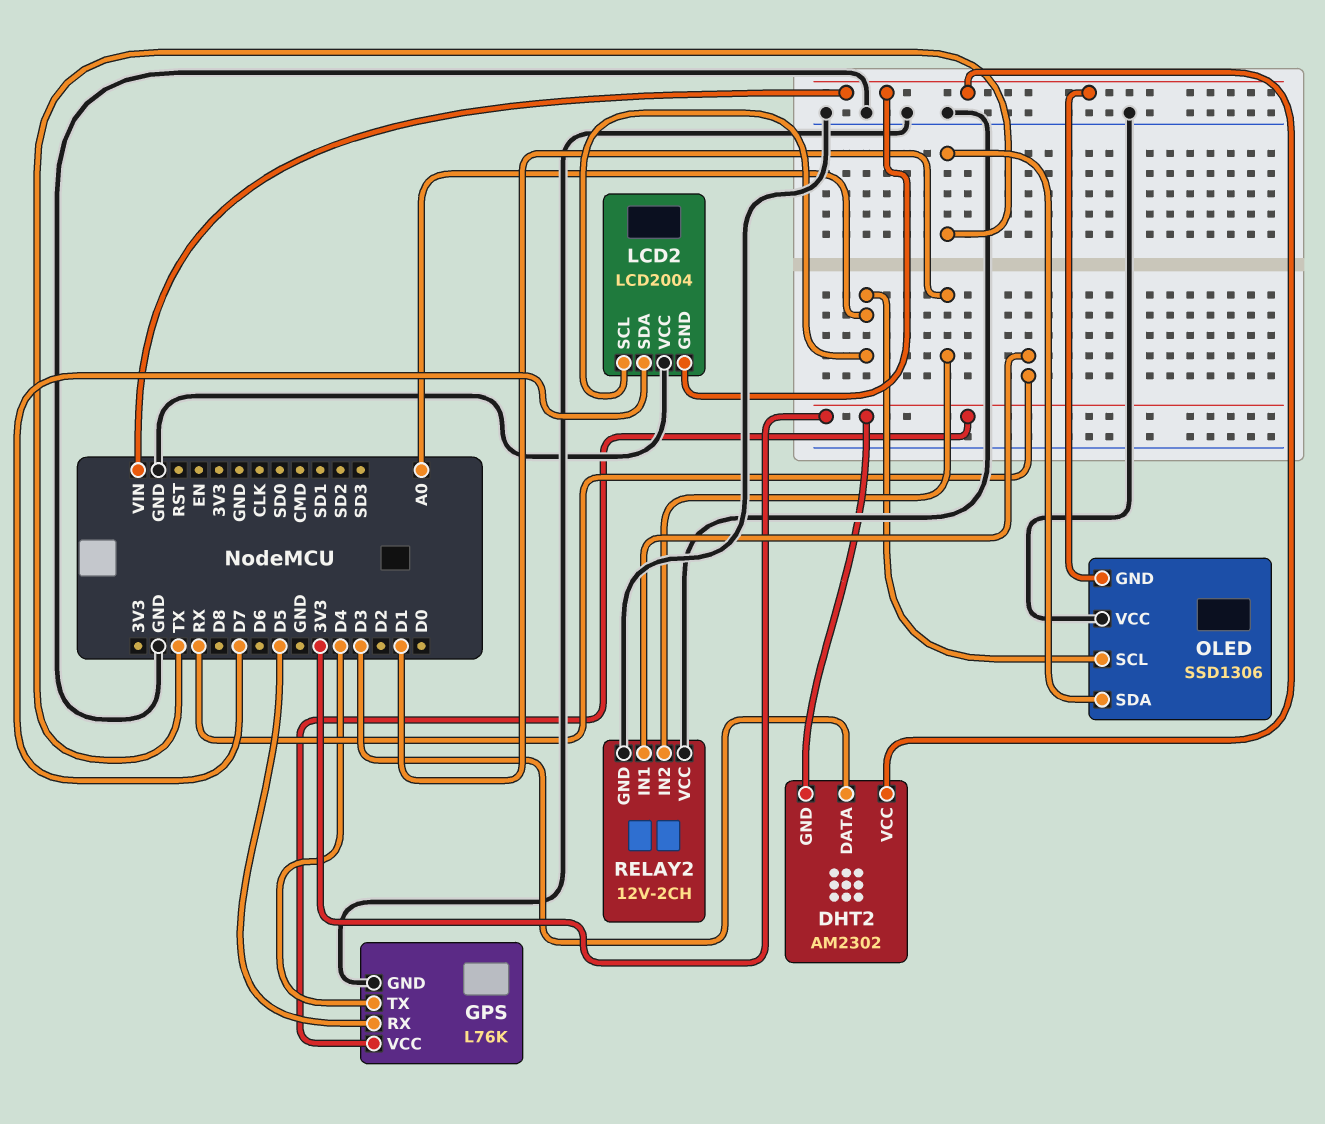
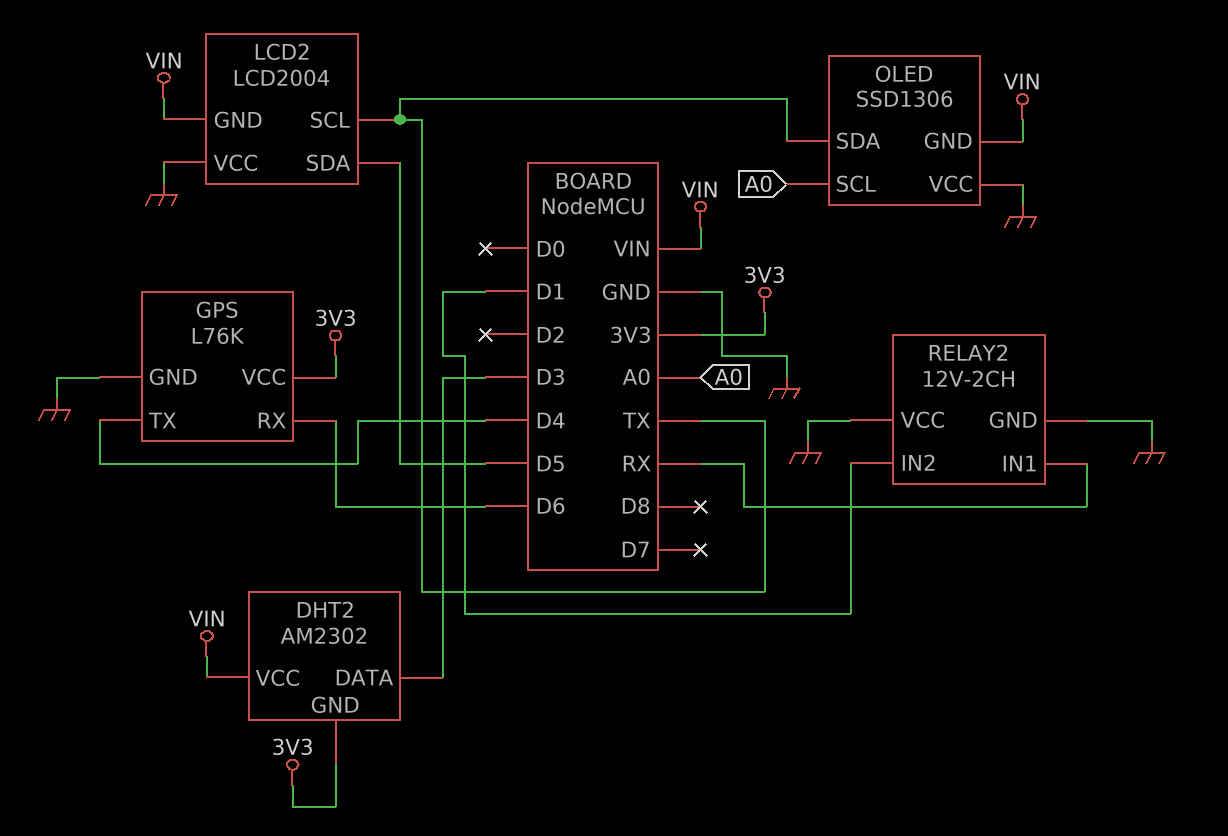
GPS pin RX: D5 -> D6
LCD2 pin SCL: A0 -> TX
LCD2 pin SDA: D7 -> D5

